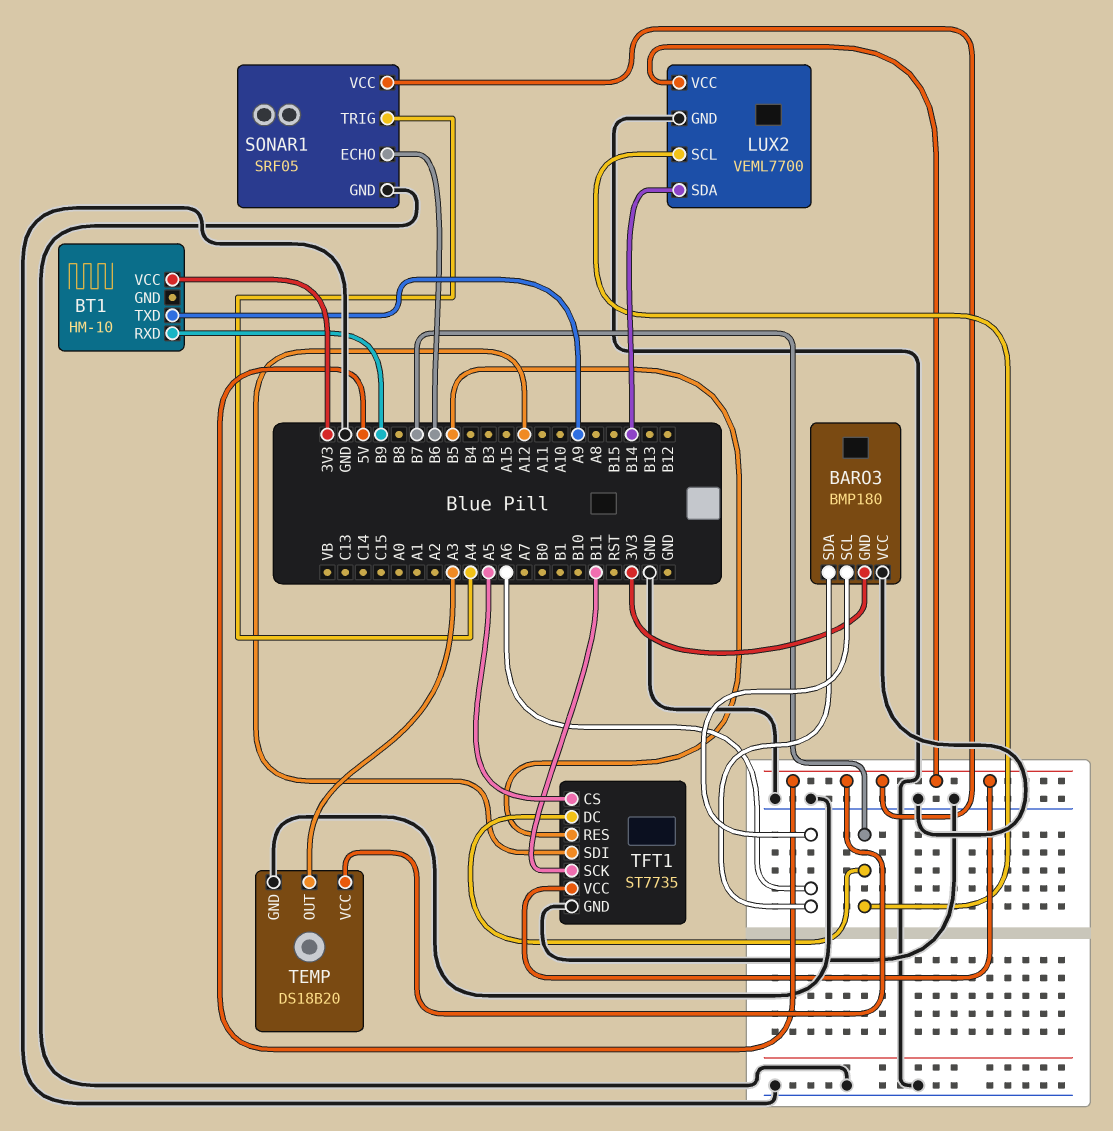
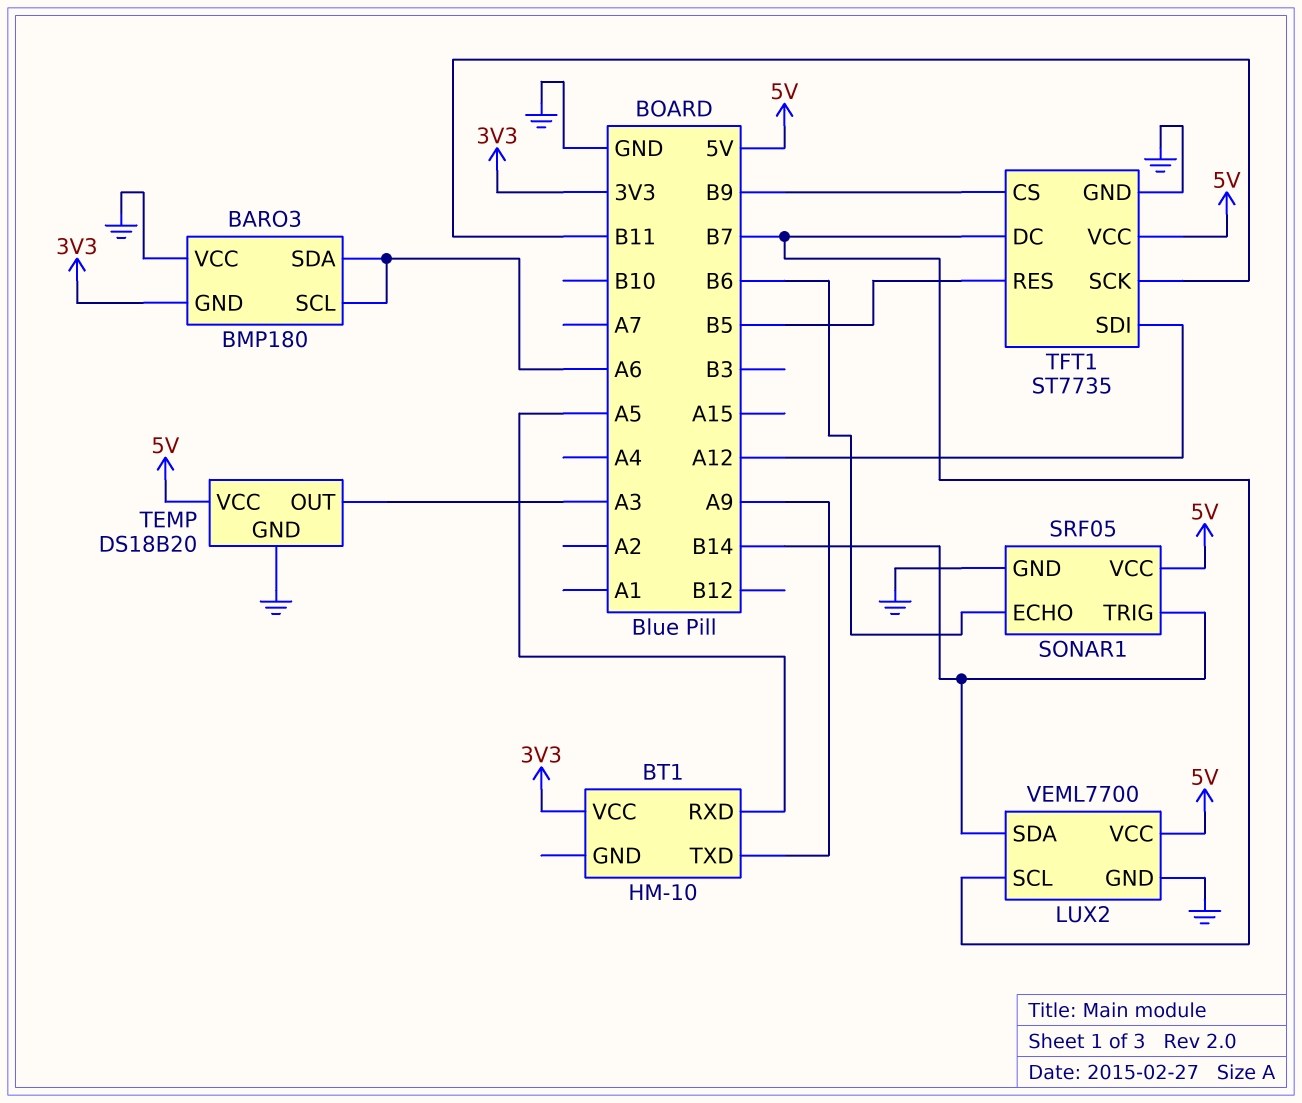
BT1 pin RXD: B9 -> A5
SONAR1 pin TRIG: A4 -> B14
TFT1 pin CS: A5 -> B9

